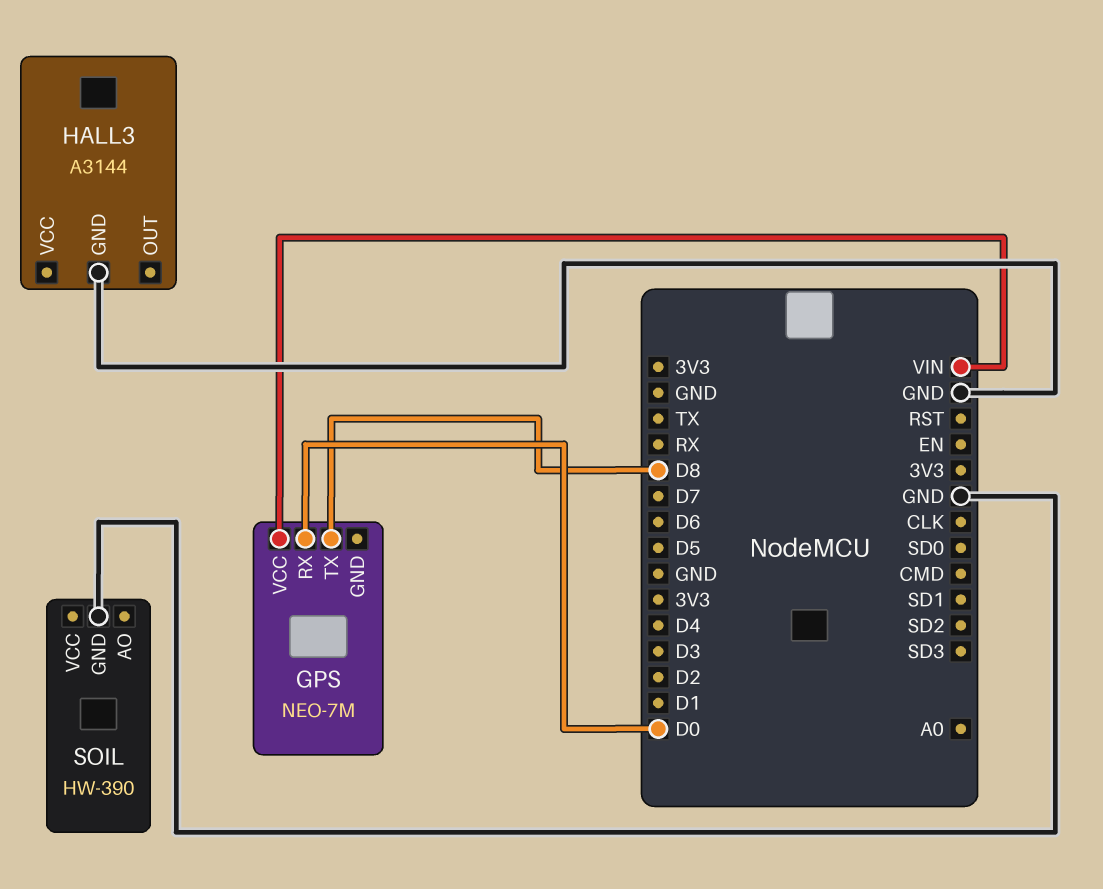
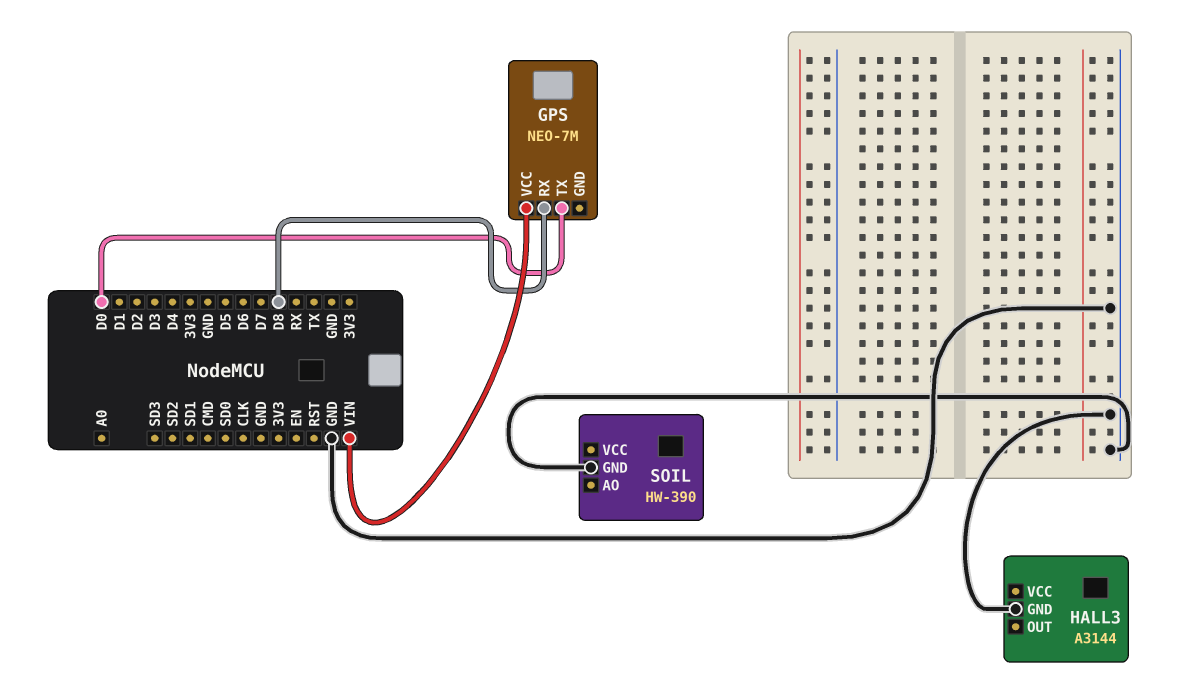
GPS pin RX: D0 -> D8
GPS pin TX: D8 -> D0

